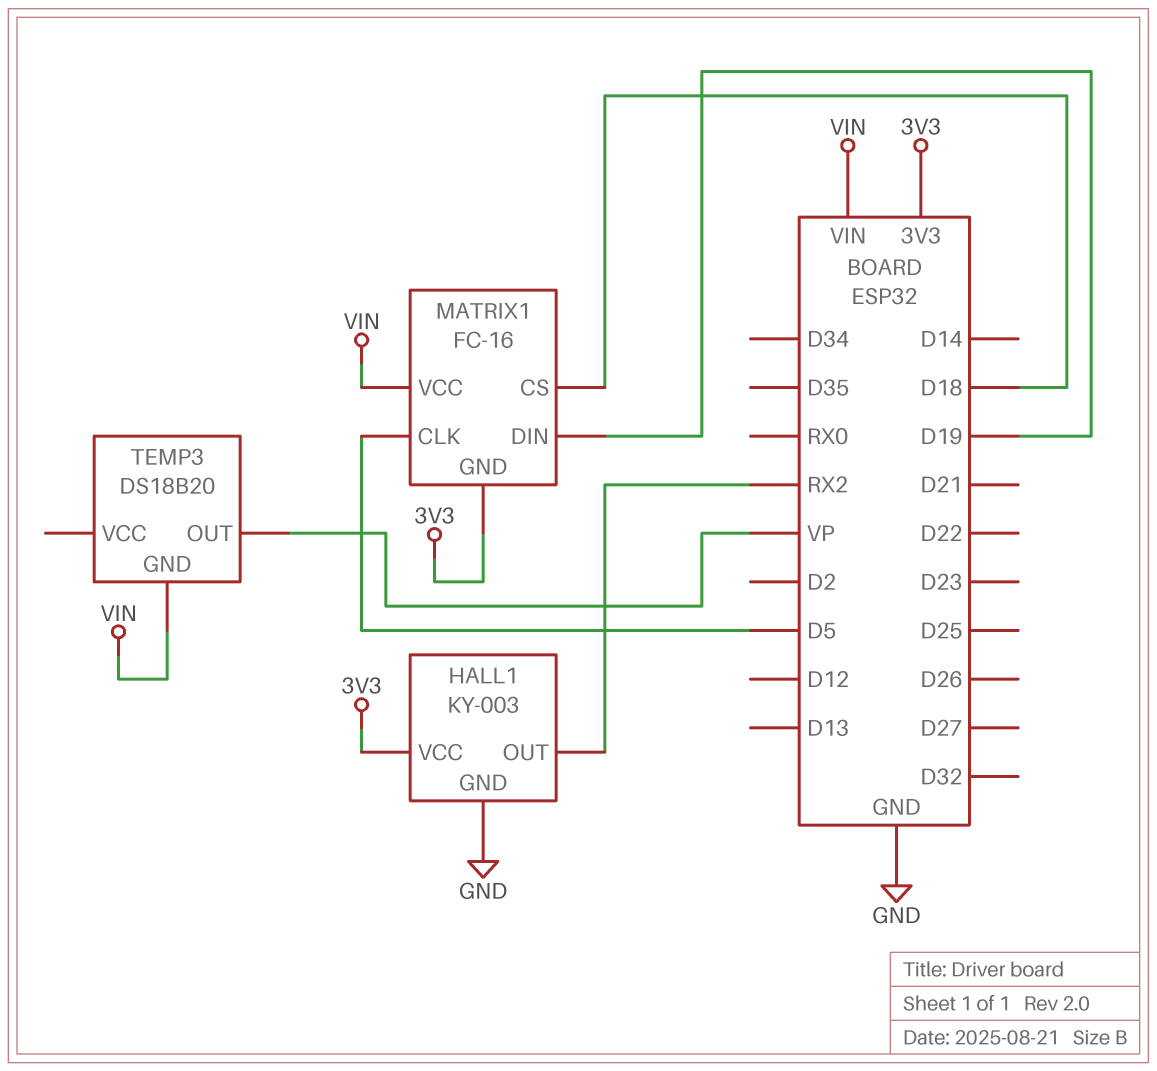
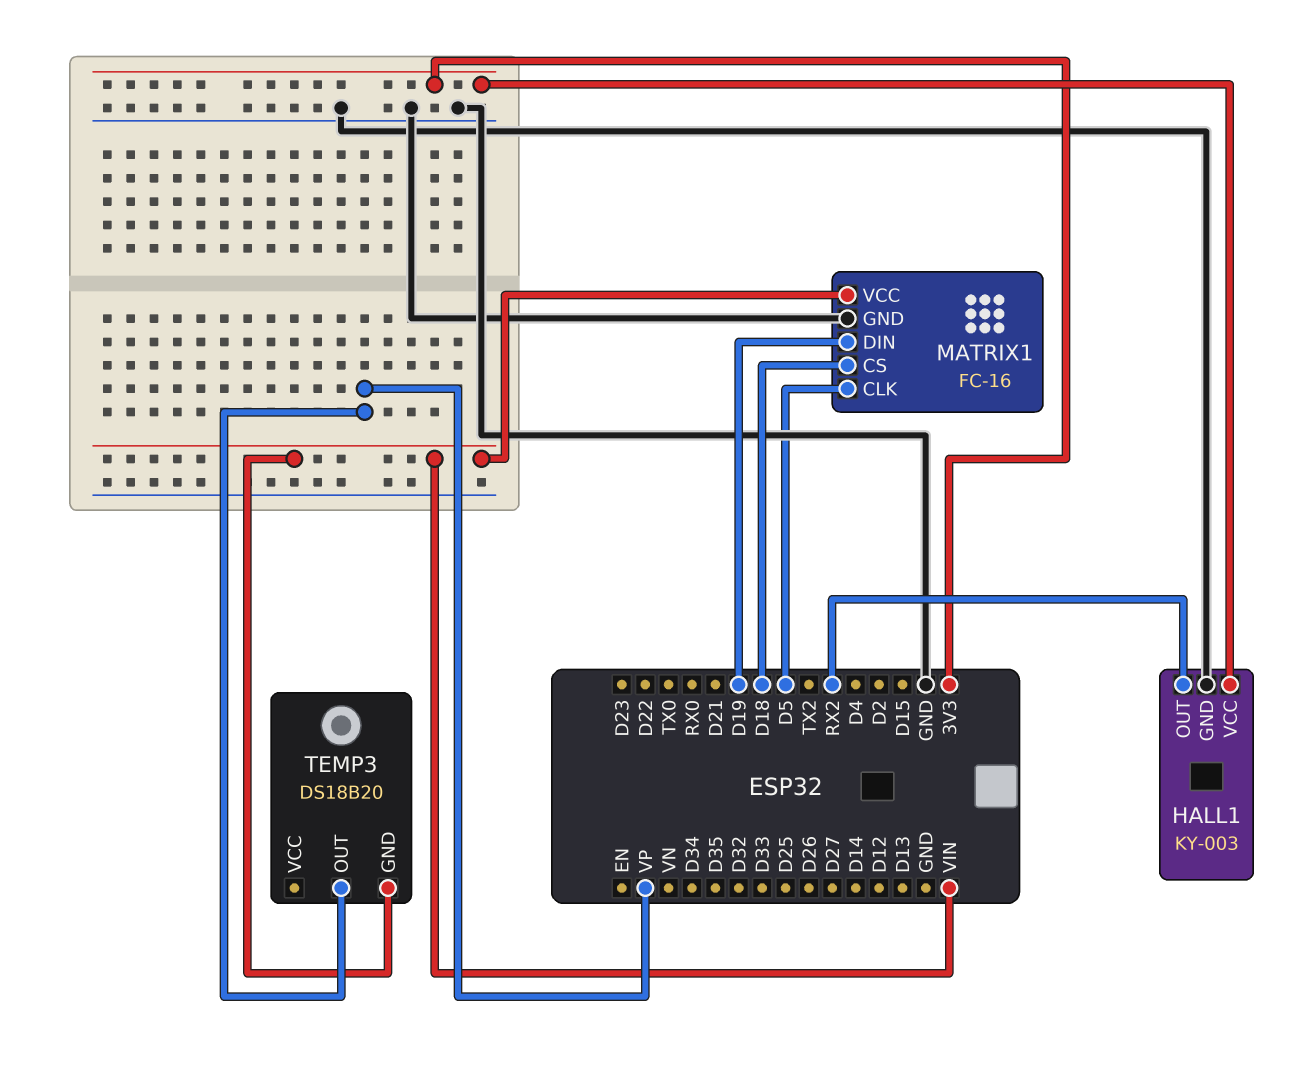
MATRIX1 pin GND: 3V3 -> GND

